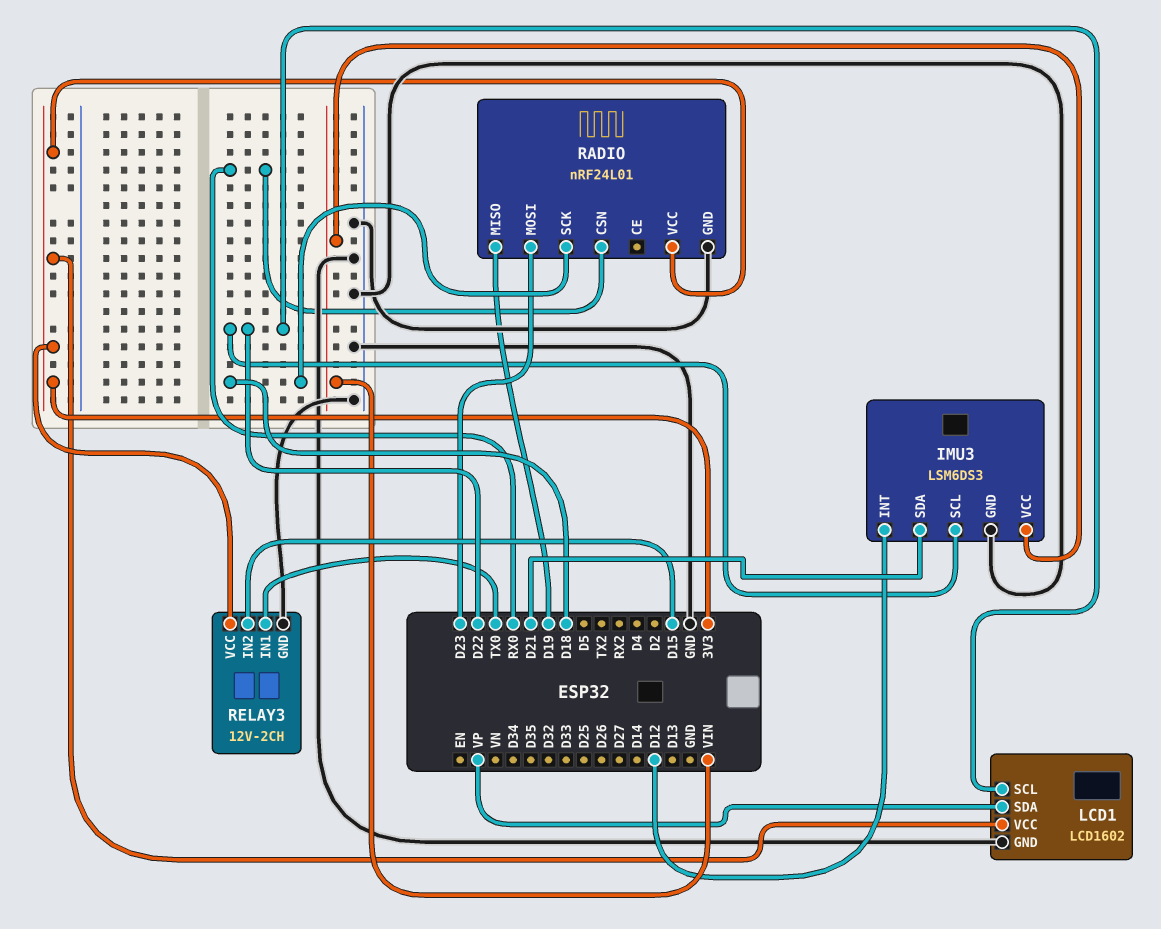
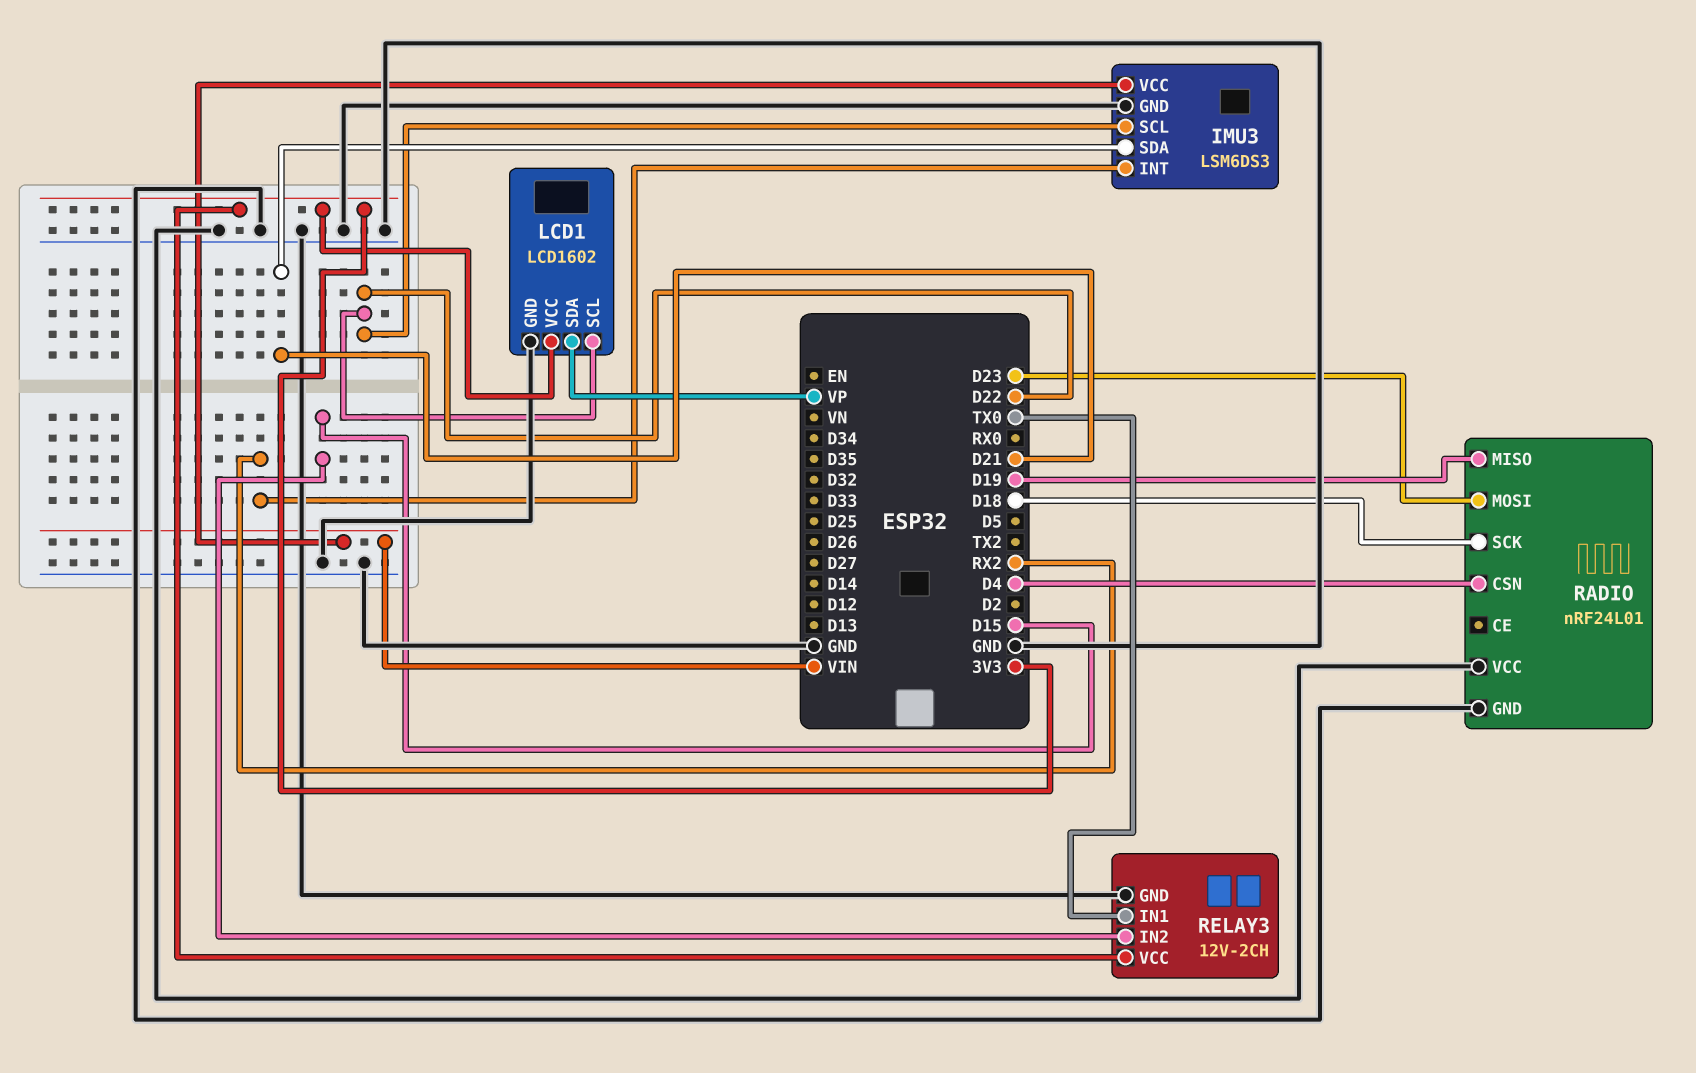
IMU3 pin INT: D12 -> RX2
RADIO pin CSN: RX0 -> D4
RADIO pin VCC: 3V3 -> GND

